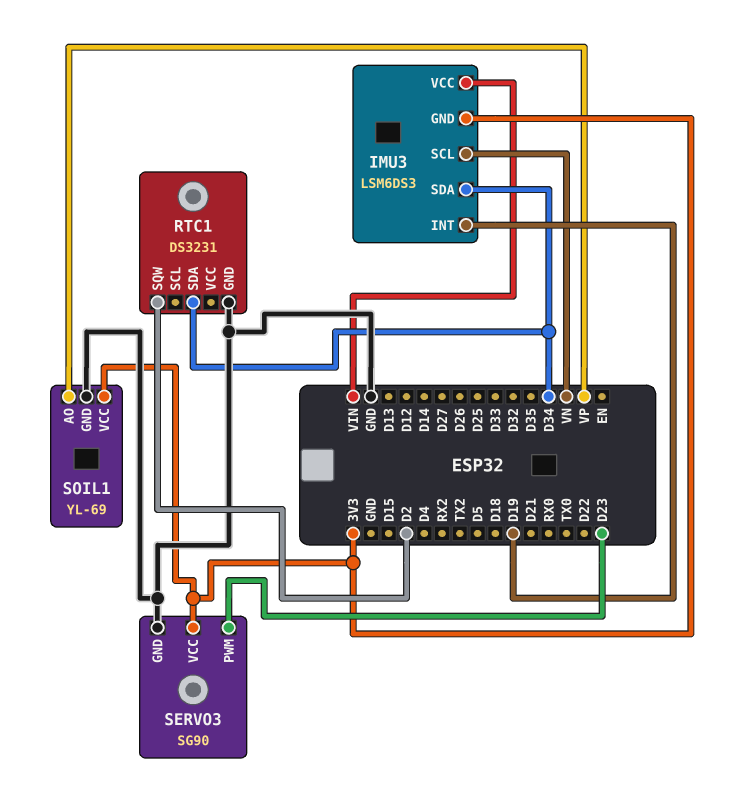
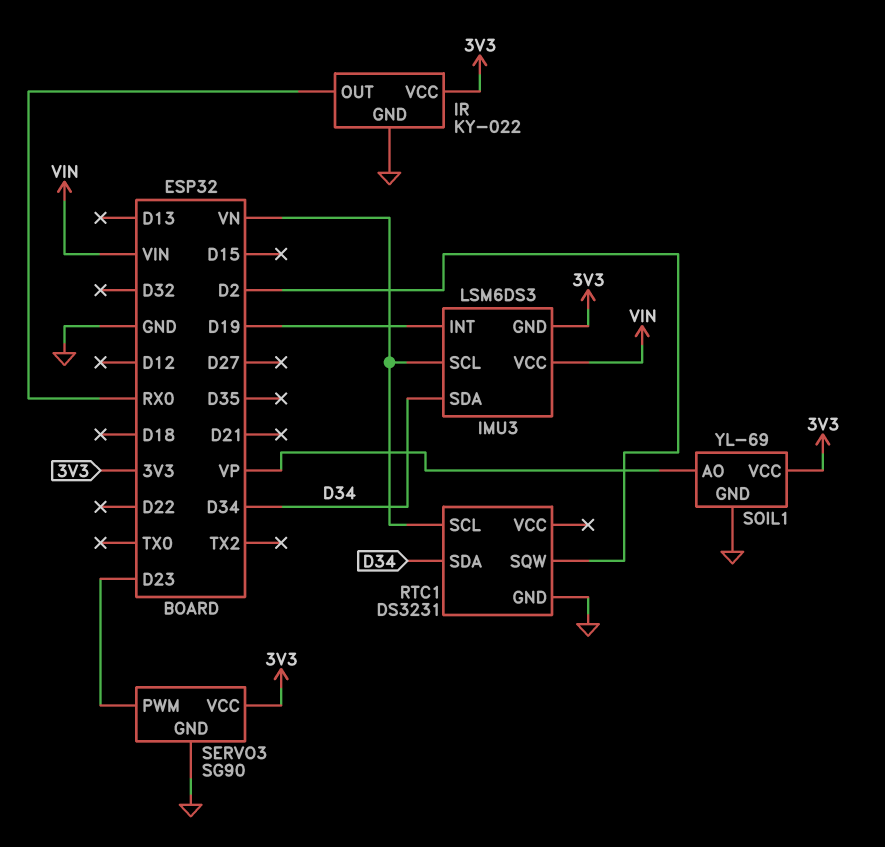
IR: none -> KY-022
IR pin GND: none -> GND
IR pin OUT: none -> RX0
IR pin VCC: none -> 3V3
RTC1 pin SCL: none -> VN

